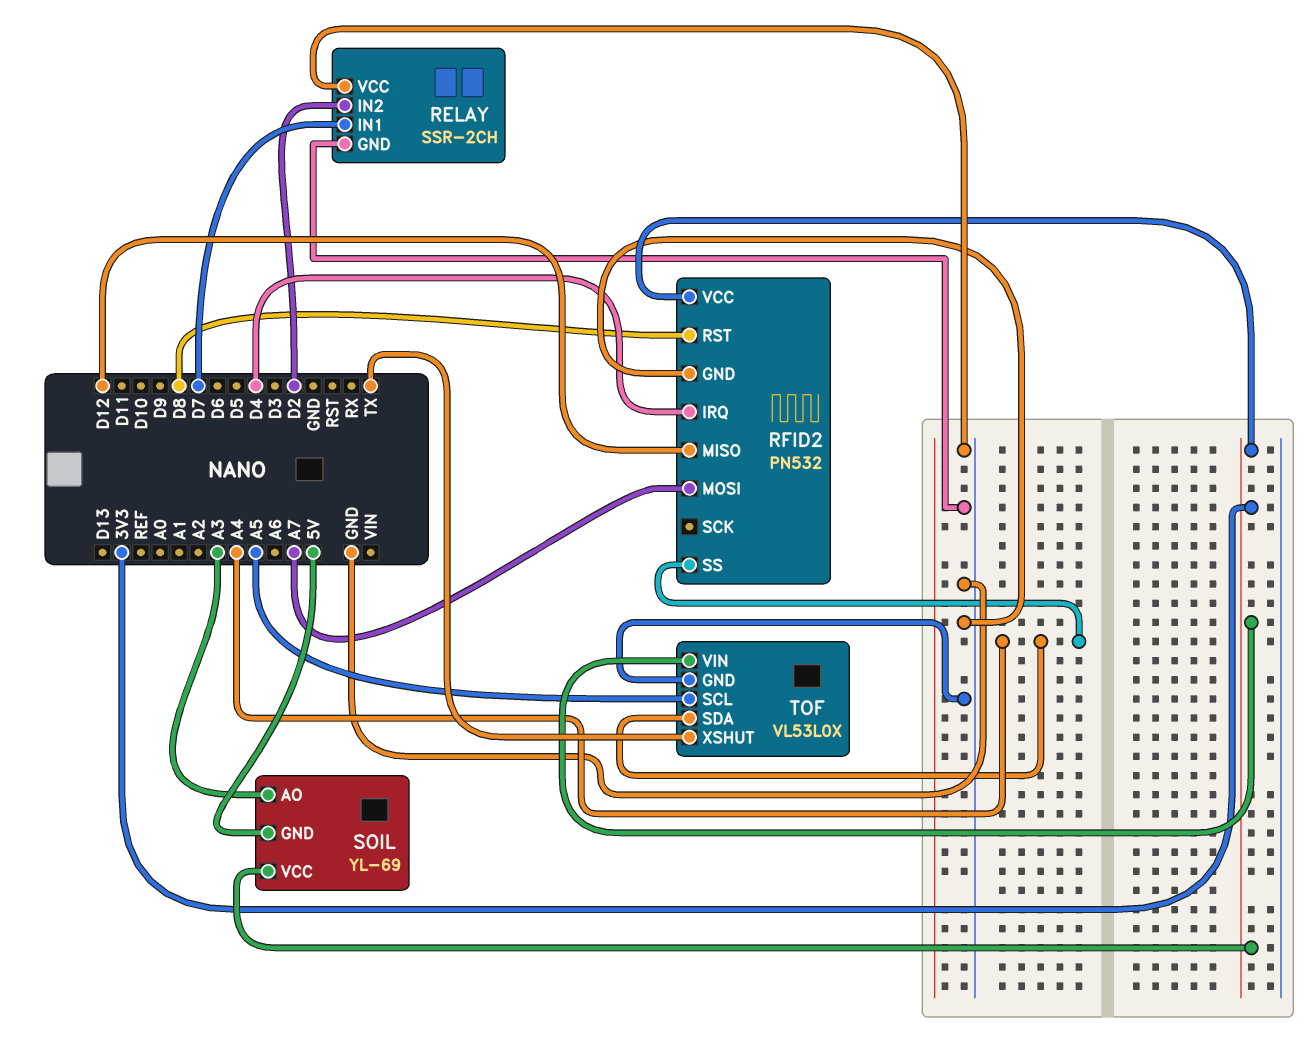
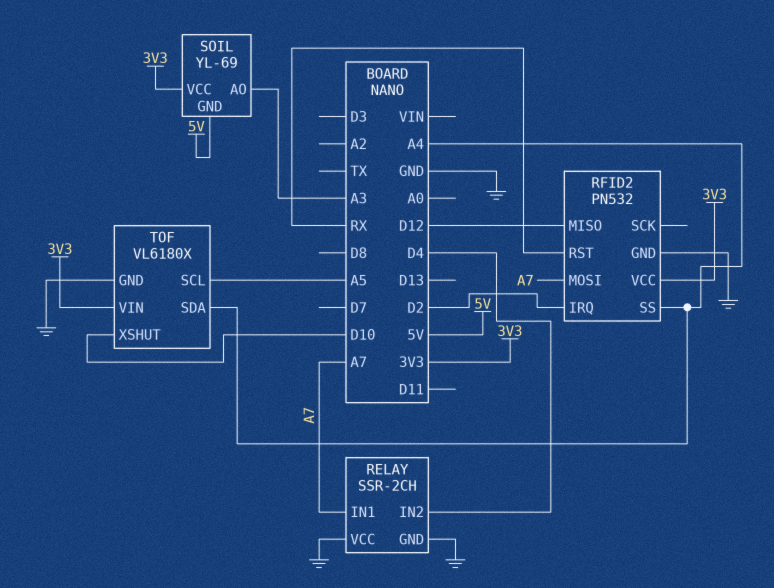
RELAY pin IN1: D7 -> A7
RELAY pin IN2: D2 -> D4
RFID2 pin IRQ: D4 -> D2
RFID2 pin RST: D8 -> RX
TOF: VL53L0X -> VL6180X
TOF pin XSHUT: TX -> D10

